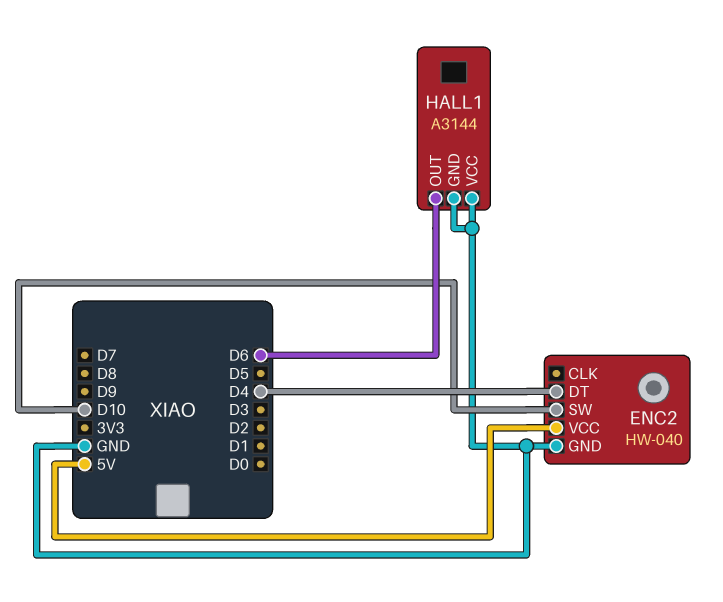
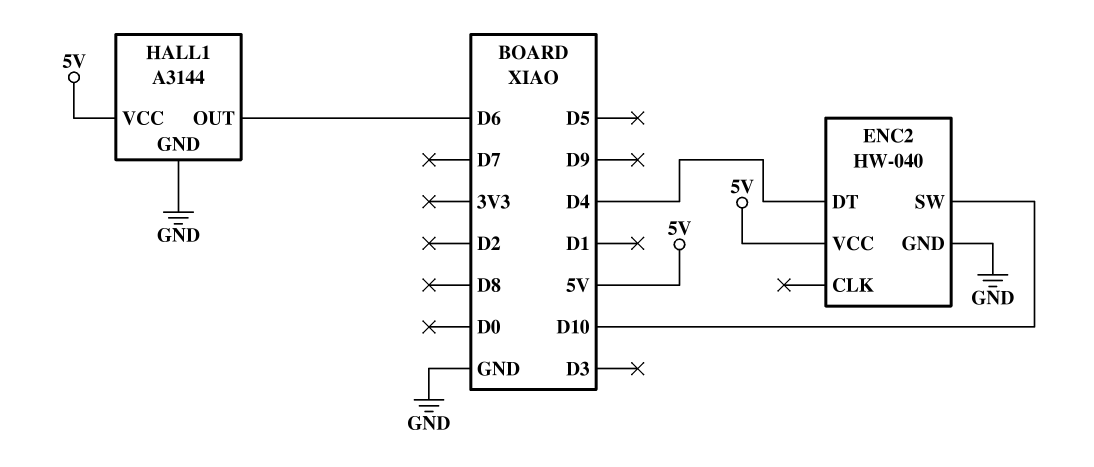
HALL1 pin VCC: GND -> 5V

